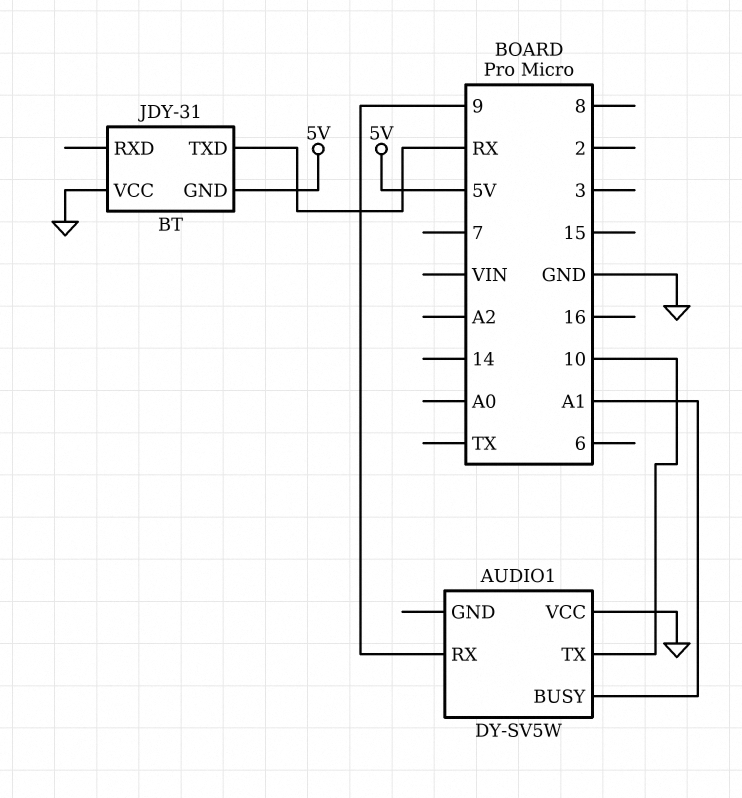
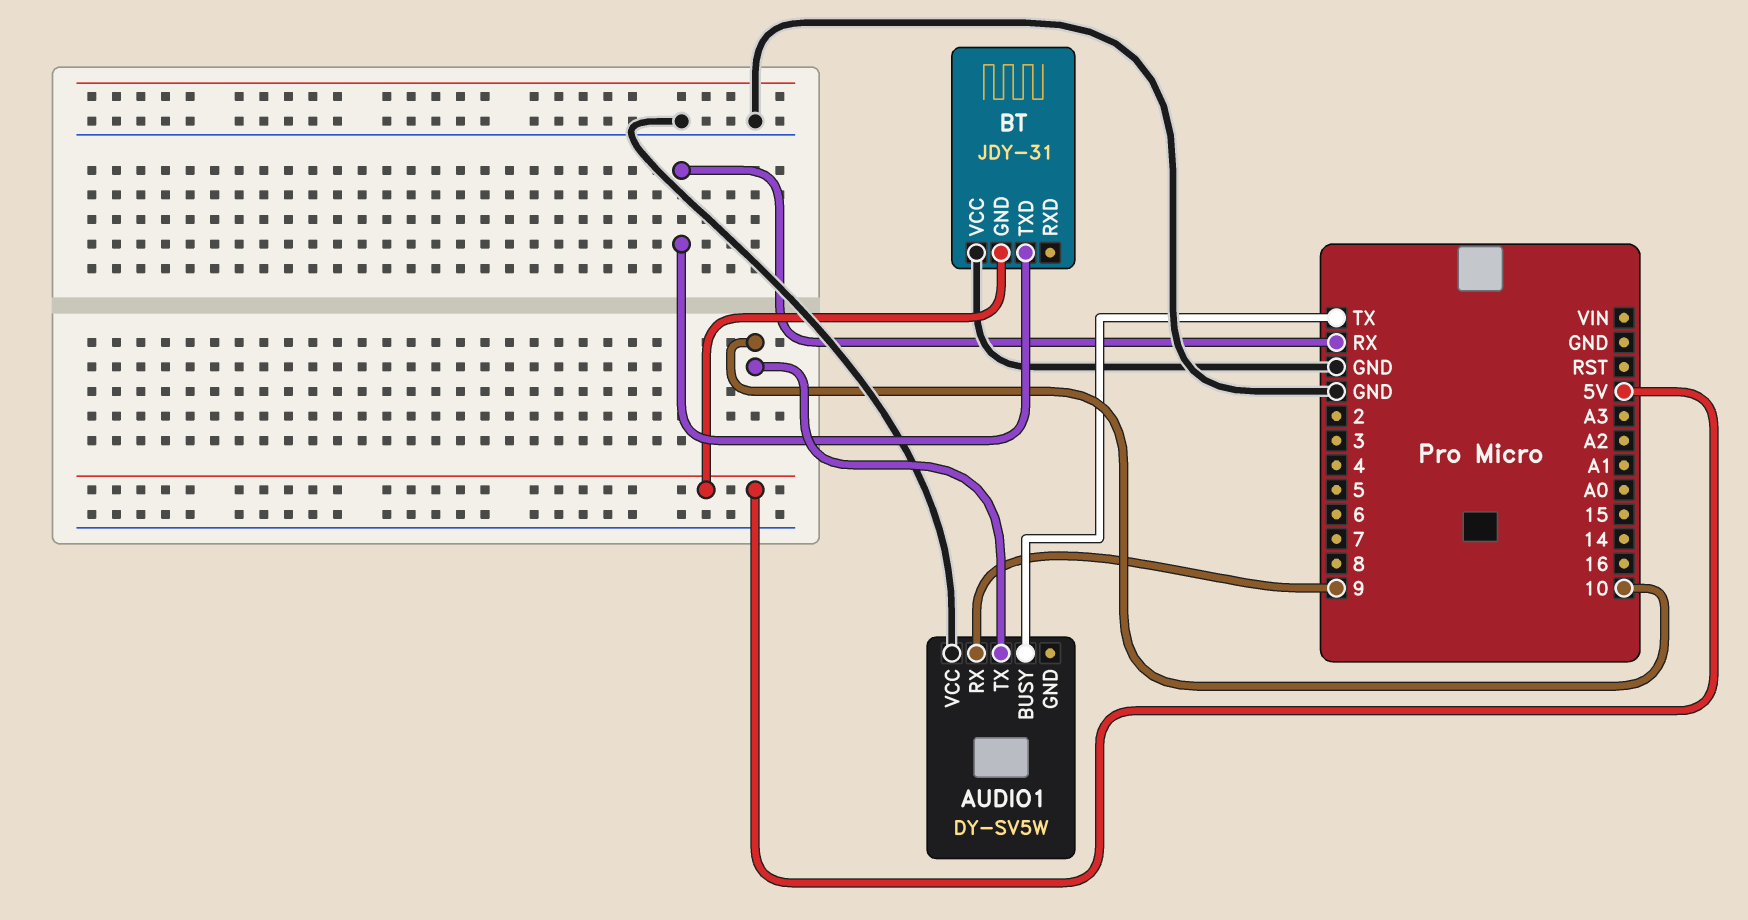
AUDIO1 pin BUSY: A1 -> TX

